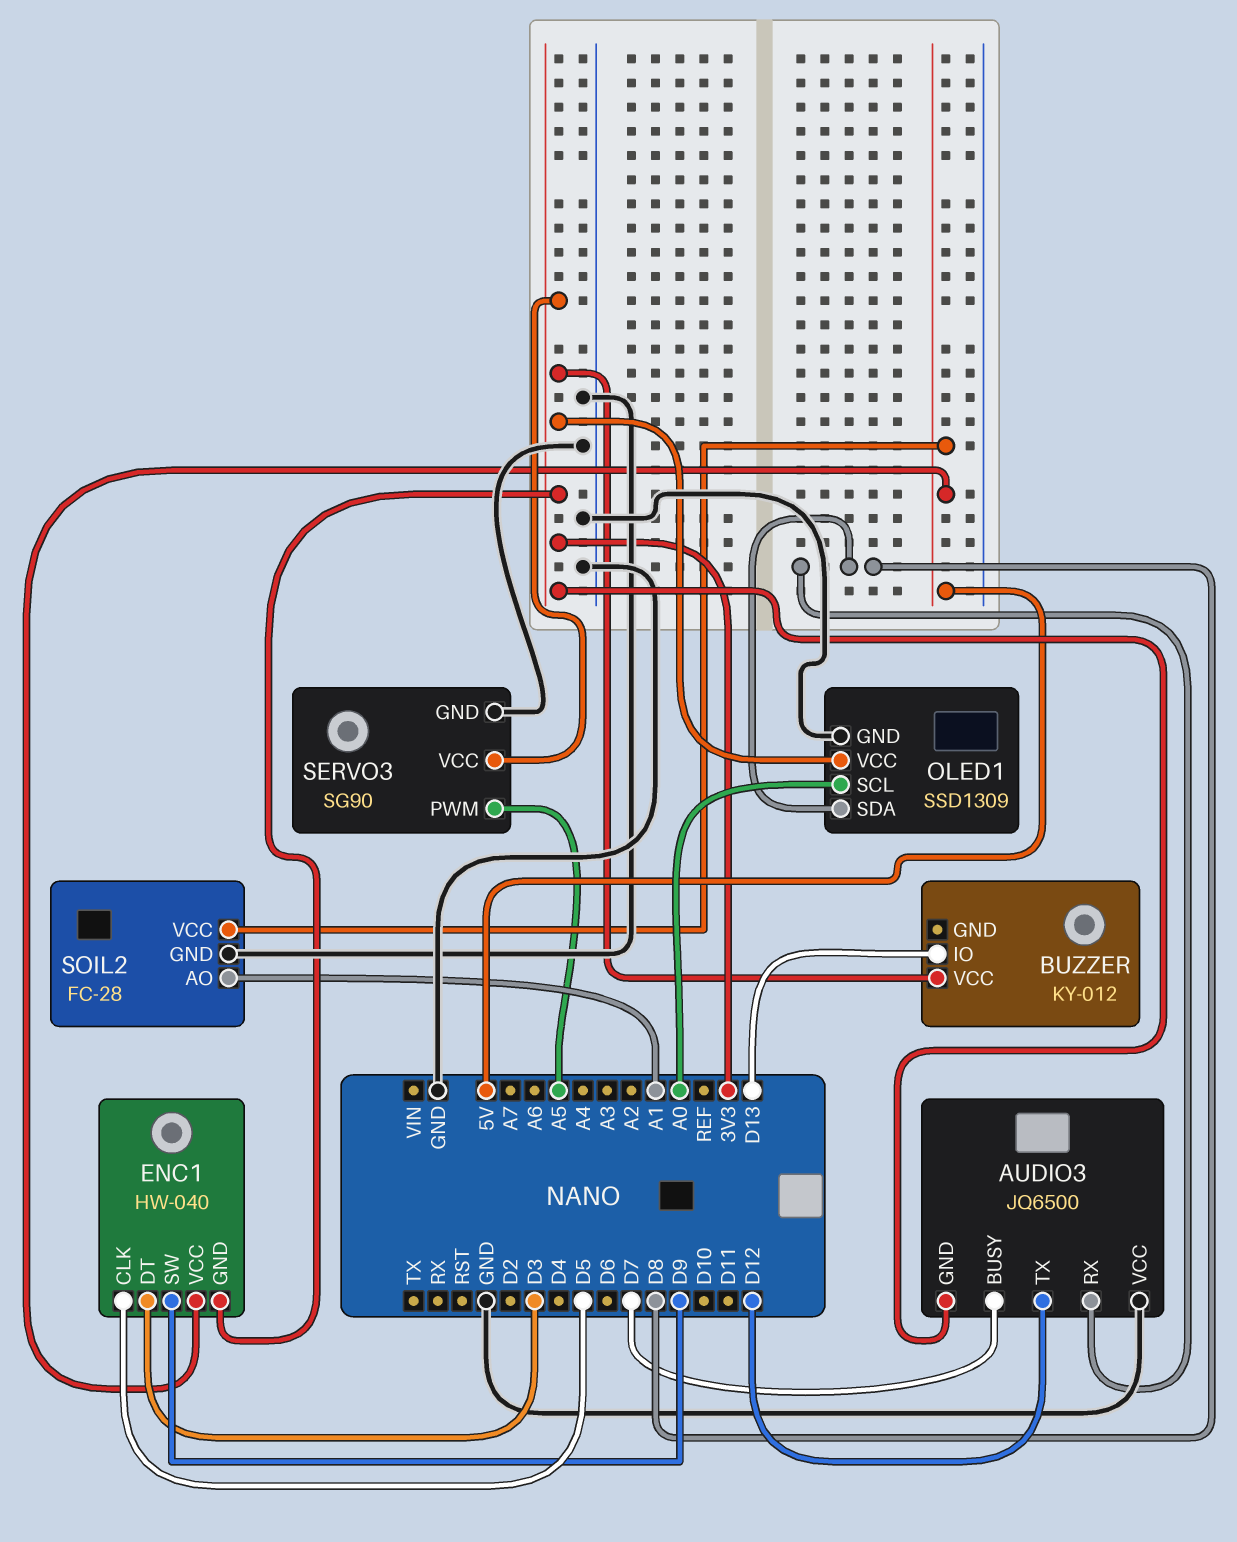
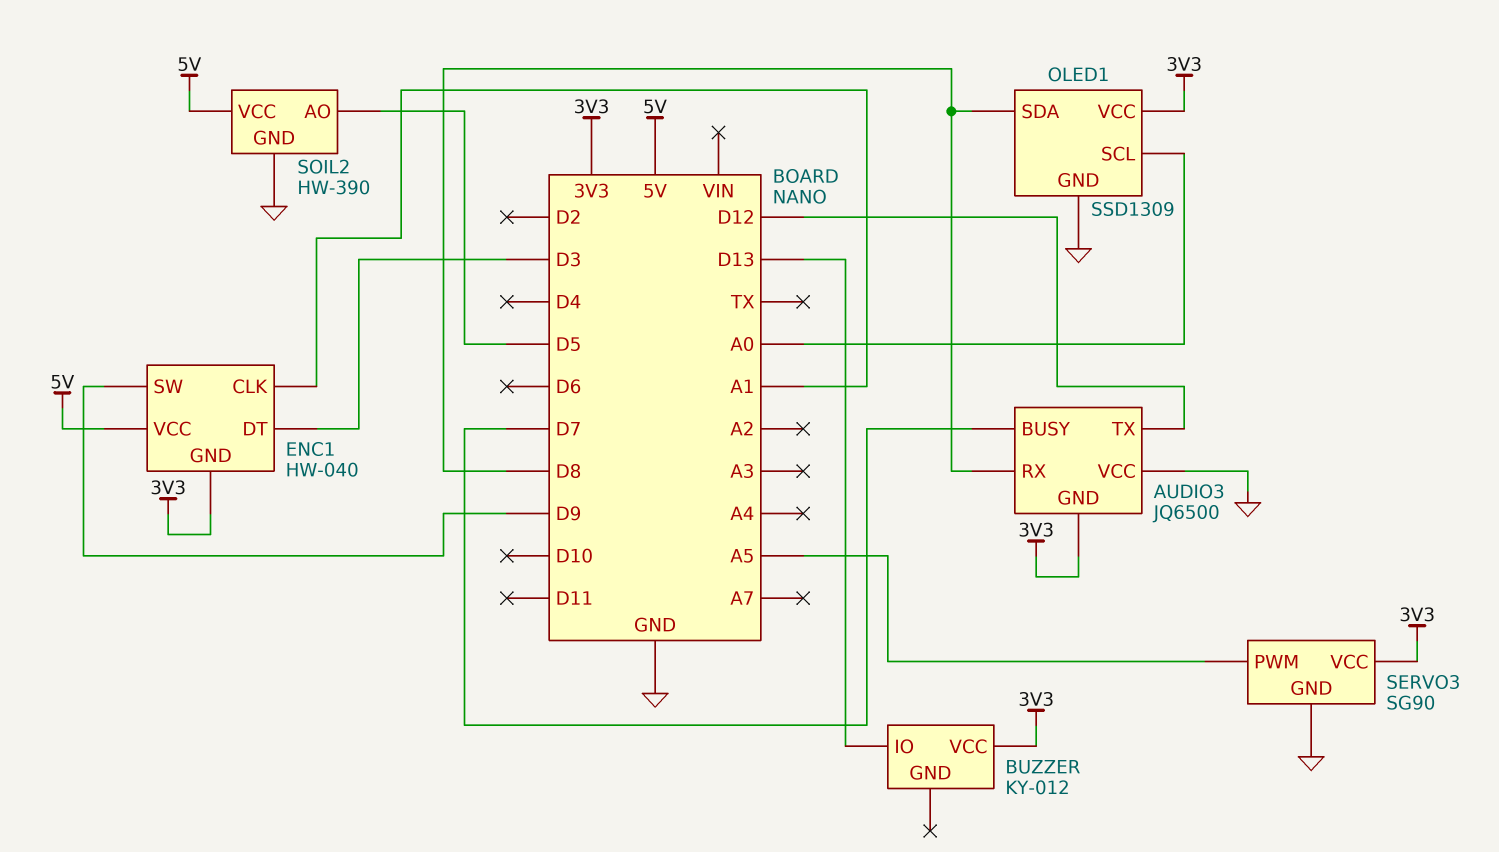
ENC1 pin CLK: D5 -> A1
SOIL2: FC-28 -> HW-390
SOIL2 pin AO: A1 -> D5

